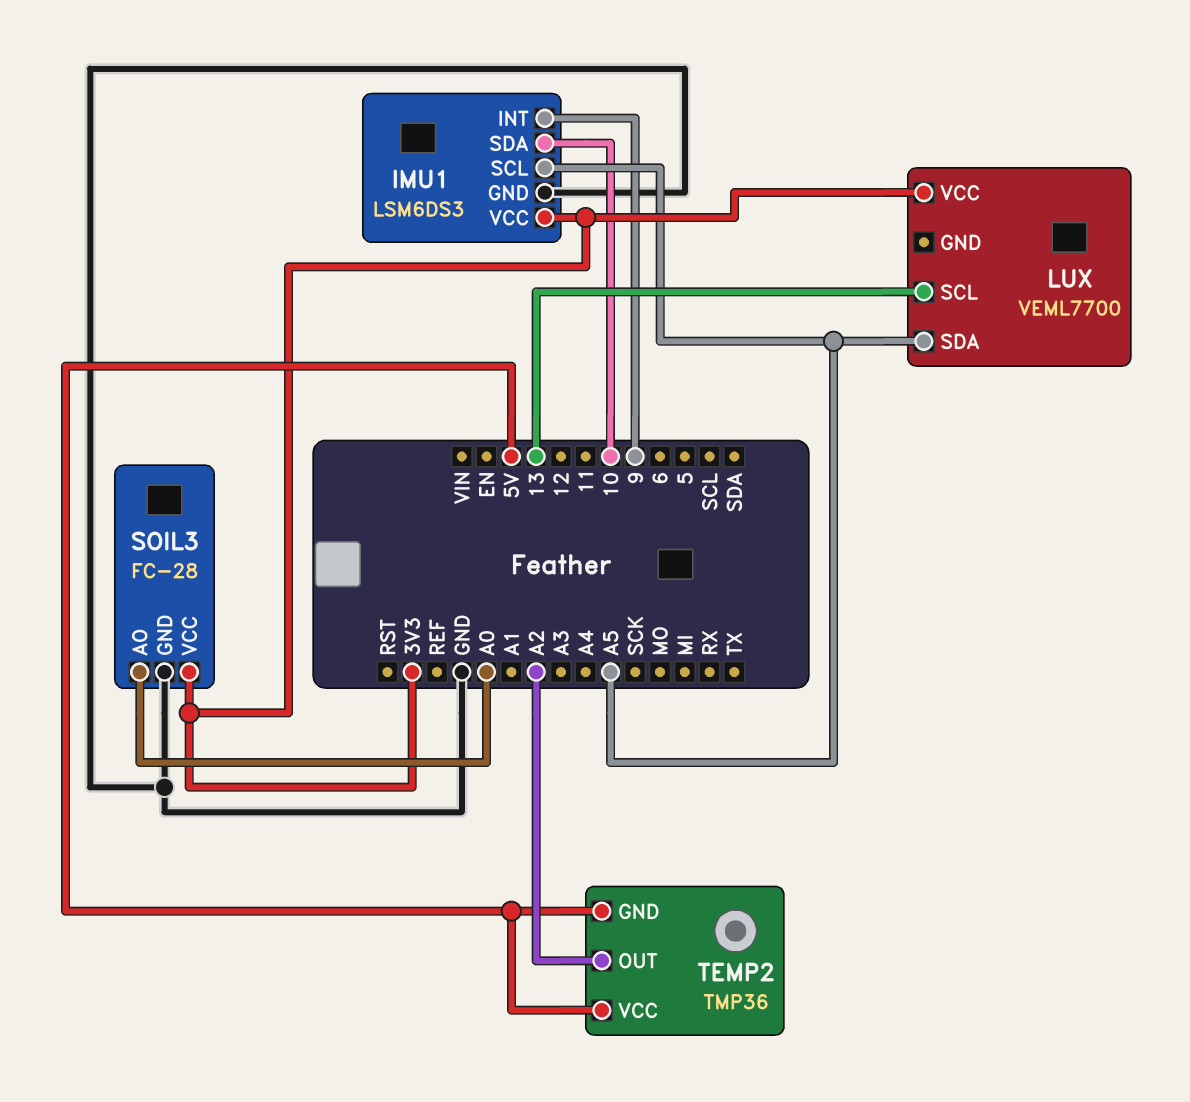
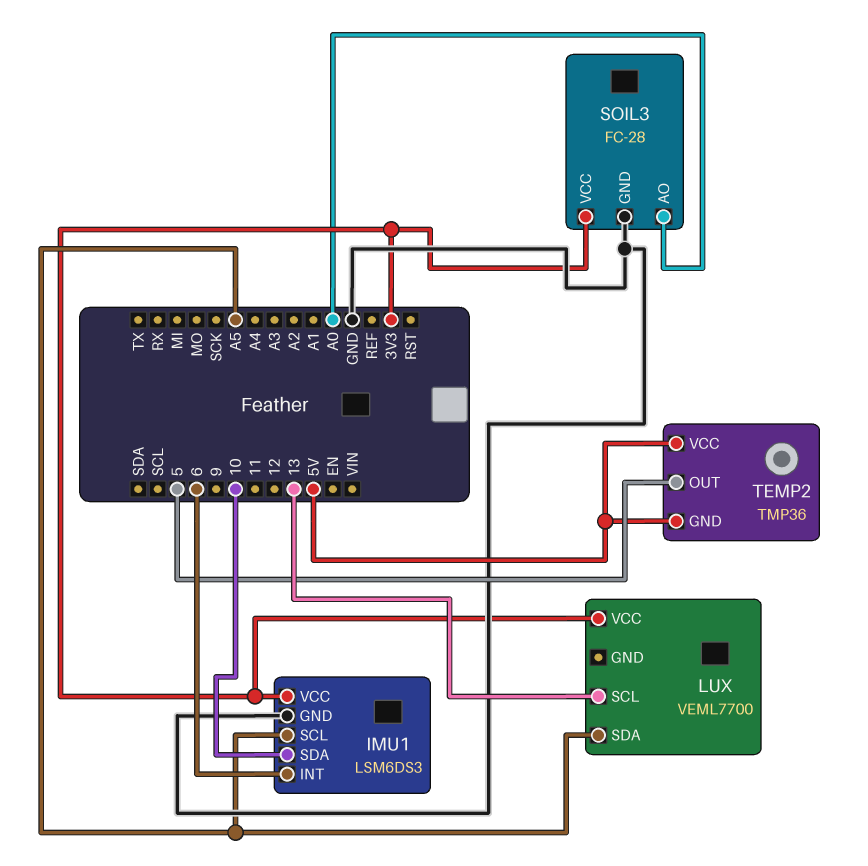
IMU1 pin INT: 9 -> 6
TEMP2 pin OUT: A2 -> 5

